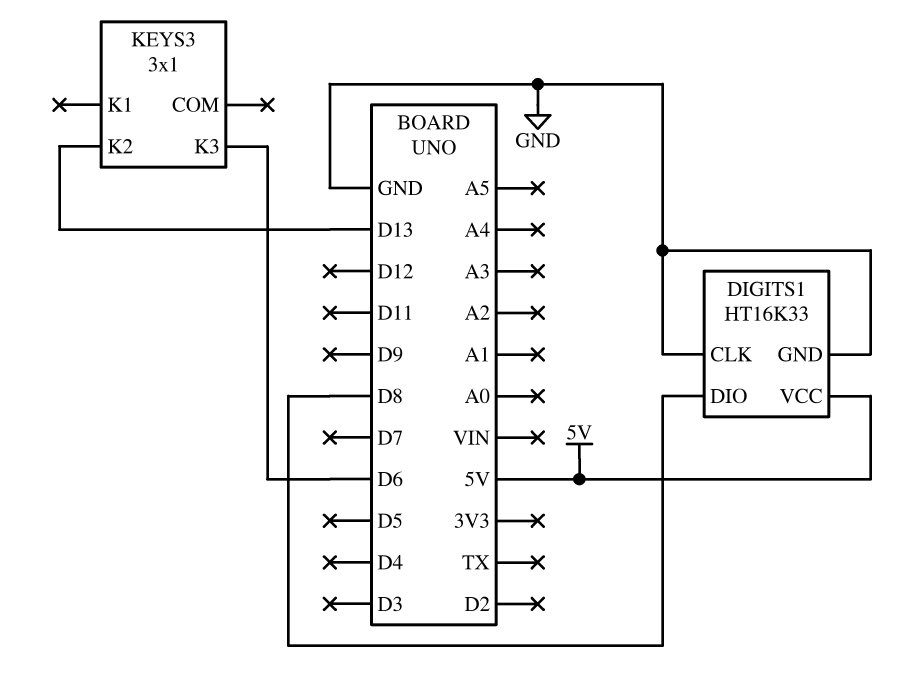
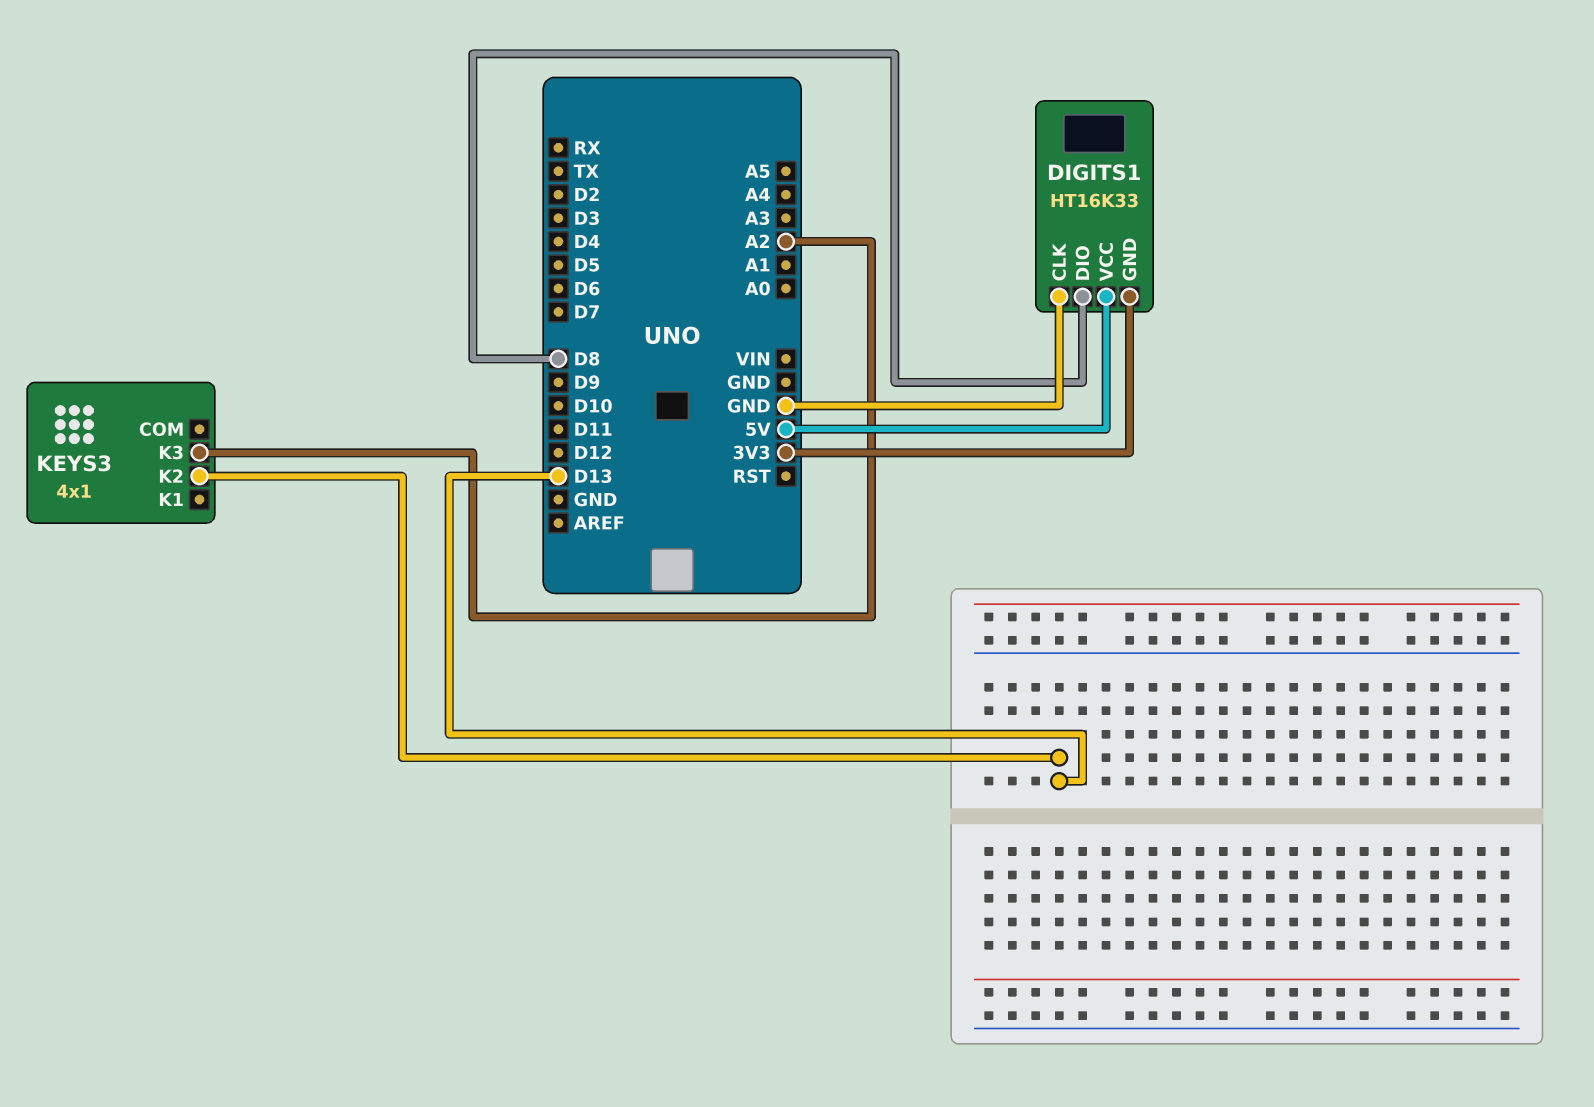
DIGITS1 pin GND: GND -> 3V3
KEYS3: 3x1 -> 4x1
KEYS3 pin K3: D6 -> A2

